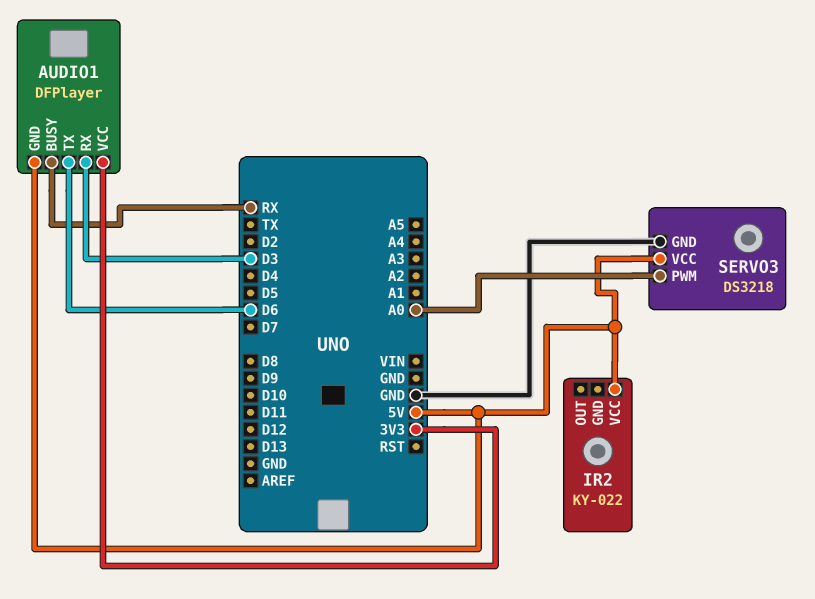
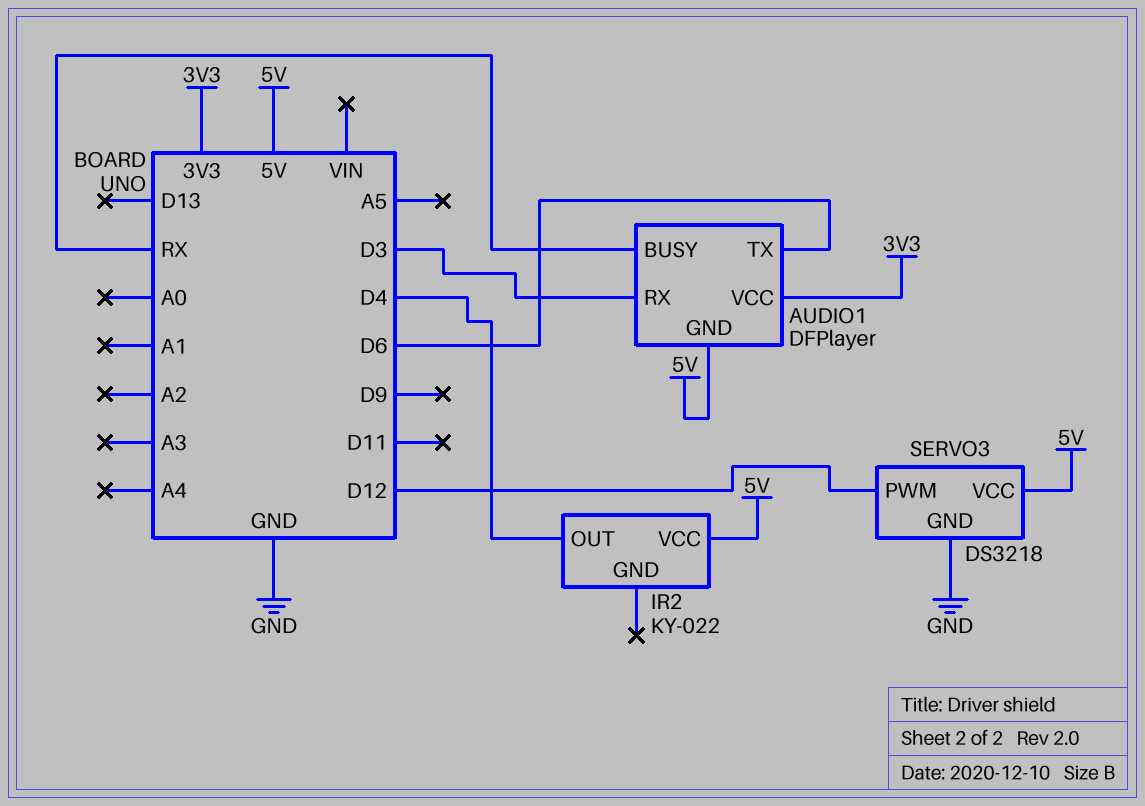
IR2 pin OUT: none -> D4
SERVO3 pin PWM: A0 -> D12

